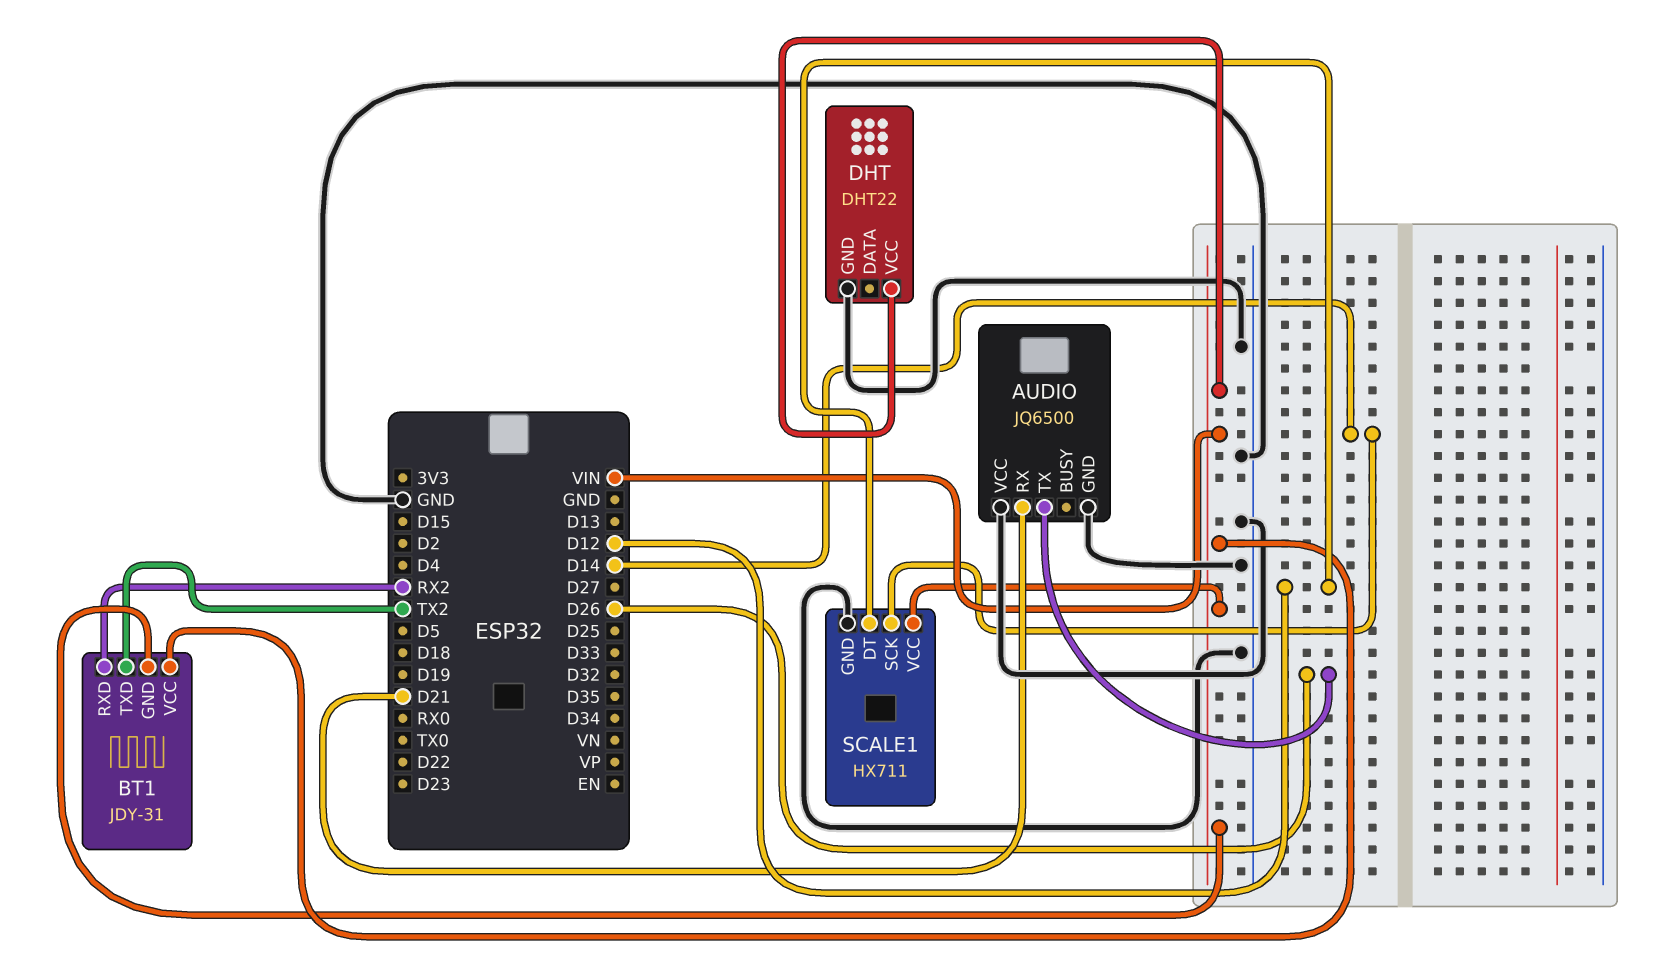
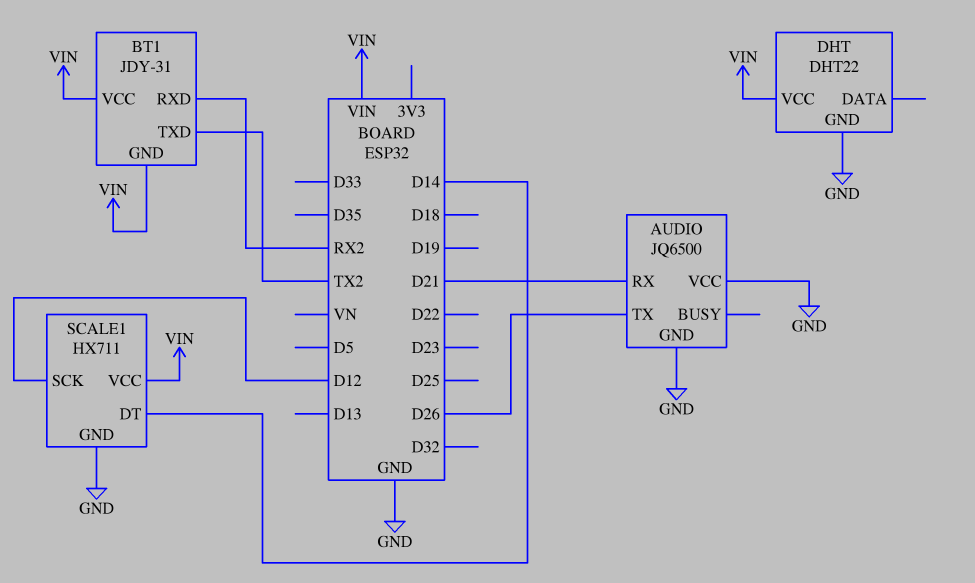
SCALE1 pin DT: D12 -> D14
SCALE1 pin SCK: D14 -> D12

